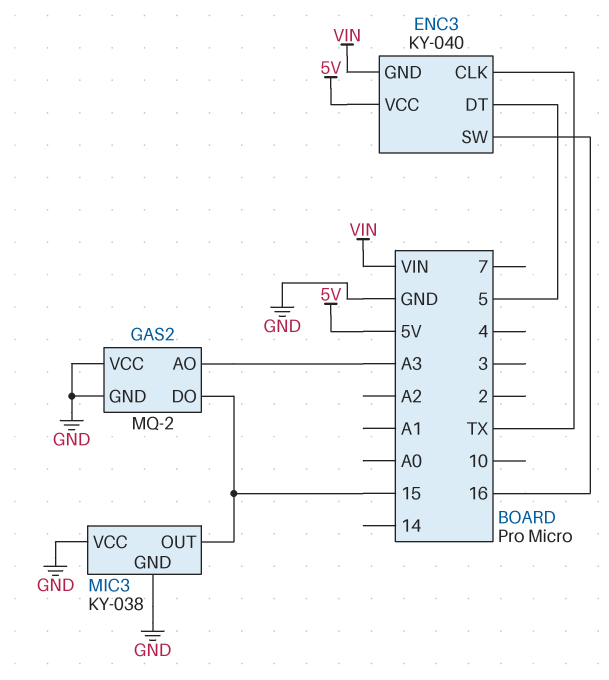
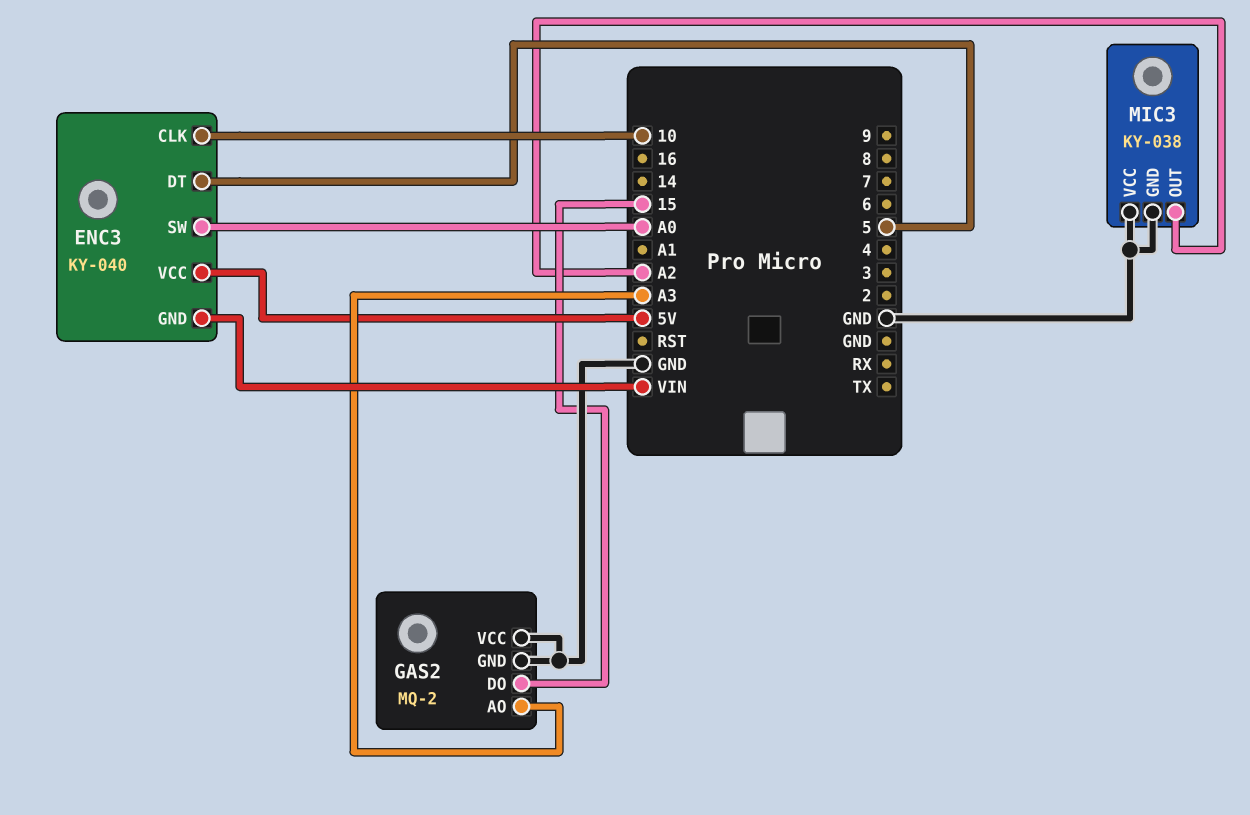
ENC3 pin CLK: TX -> 10
ENC3 pin SW: 16 -> A0
MIC3 pin OUT: 15 -> A2

